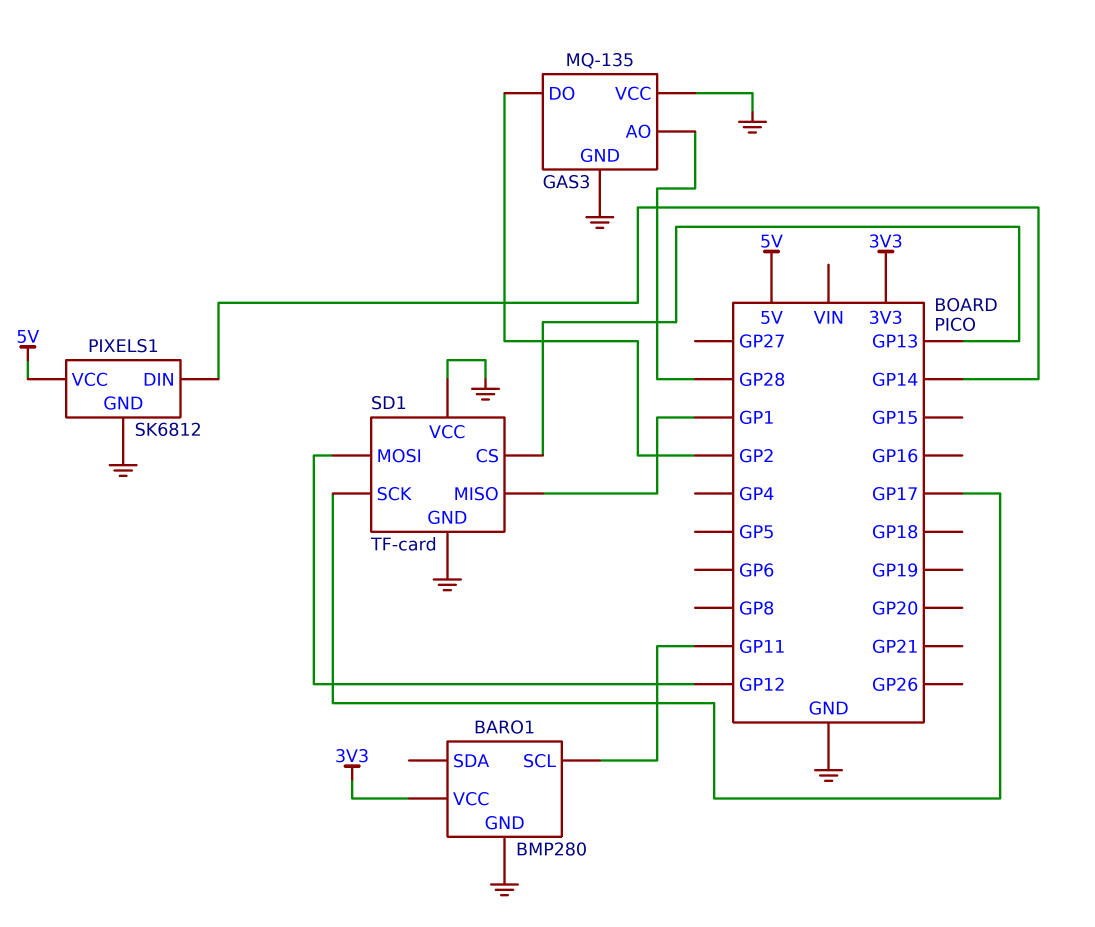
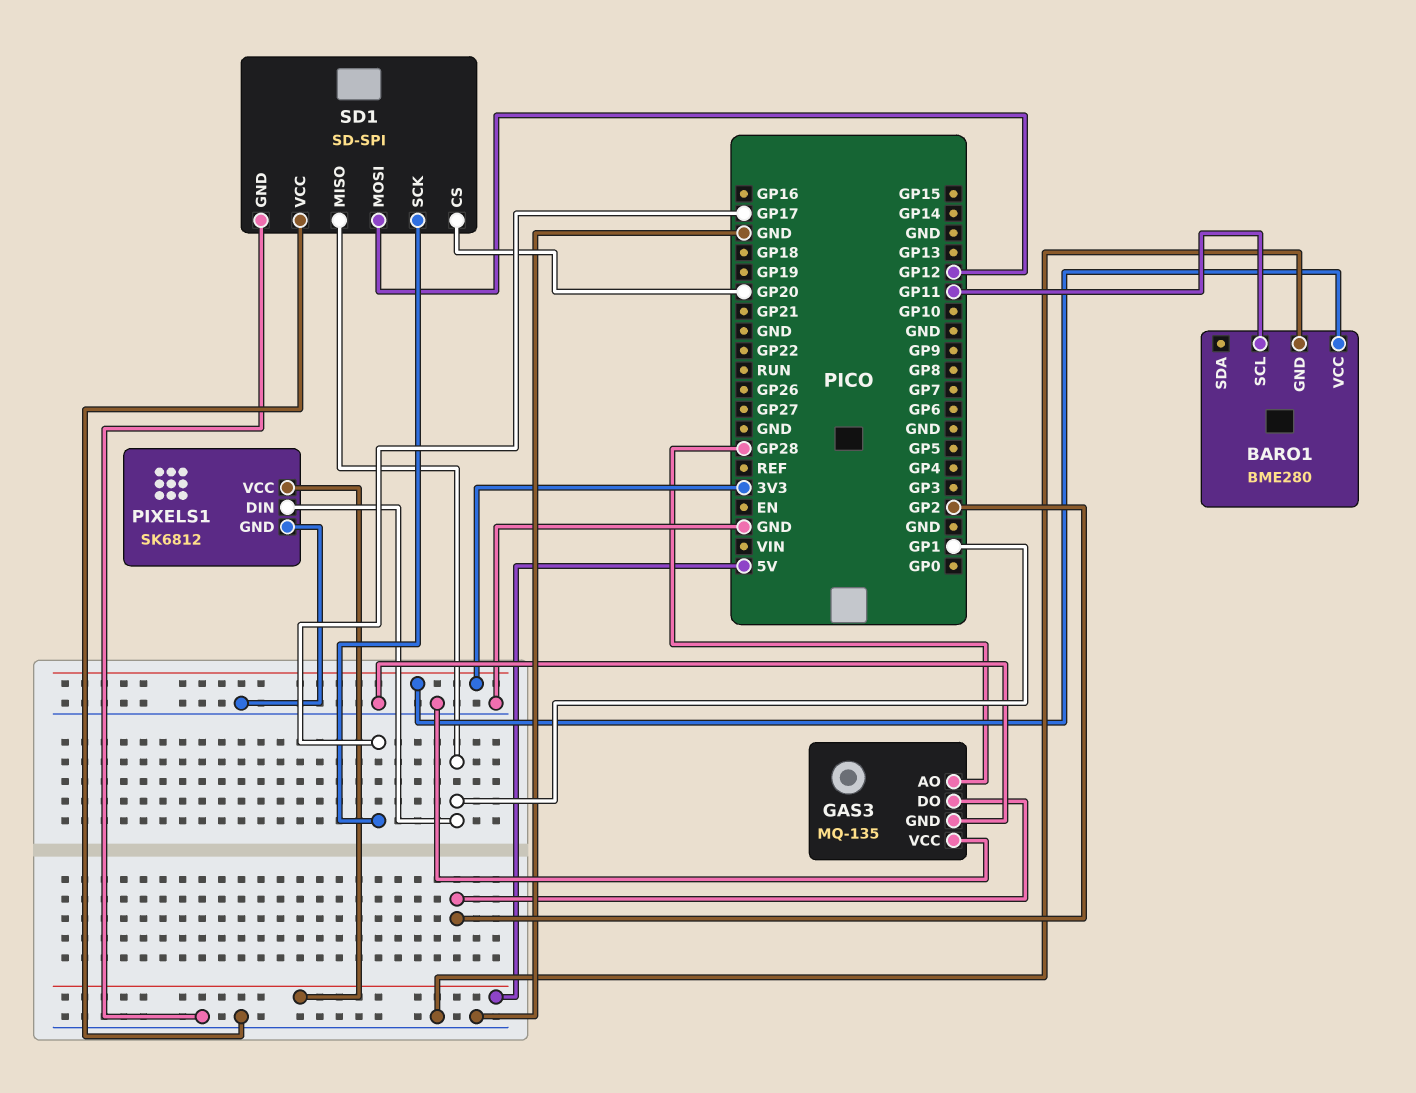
BARO1: BMP280 -> BME280
PIXELS1 pin DIN: GP14 -> GP1
SD1: TF-card -> SD-SPI
SD1 pin CS: GP13 -> GP20

